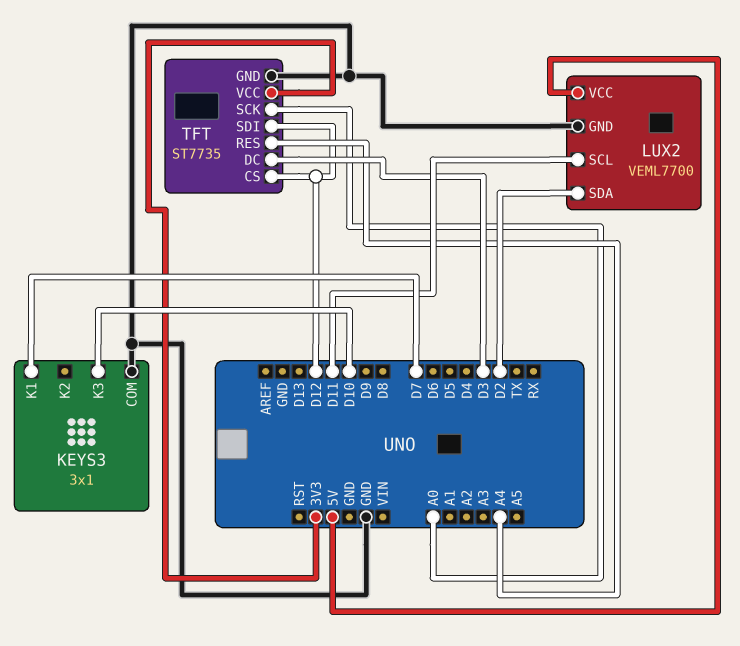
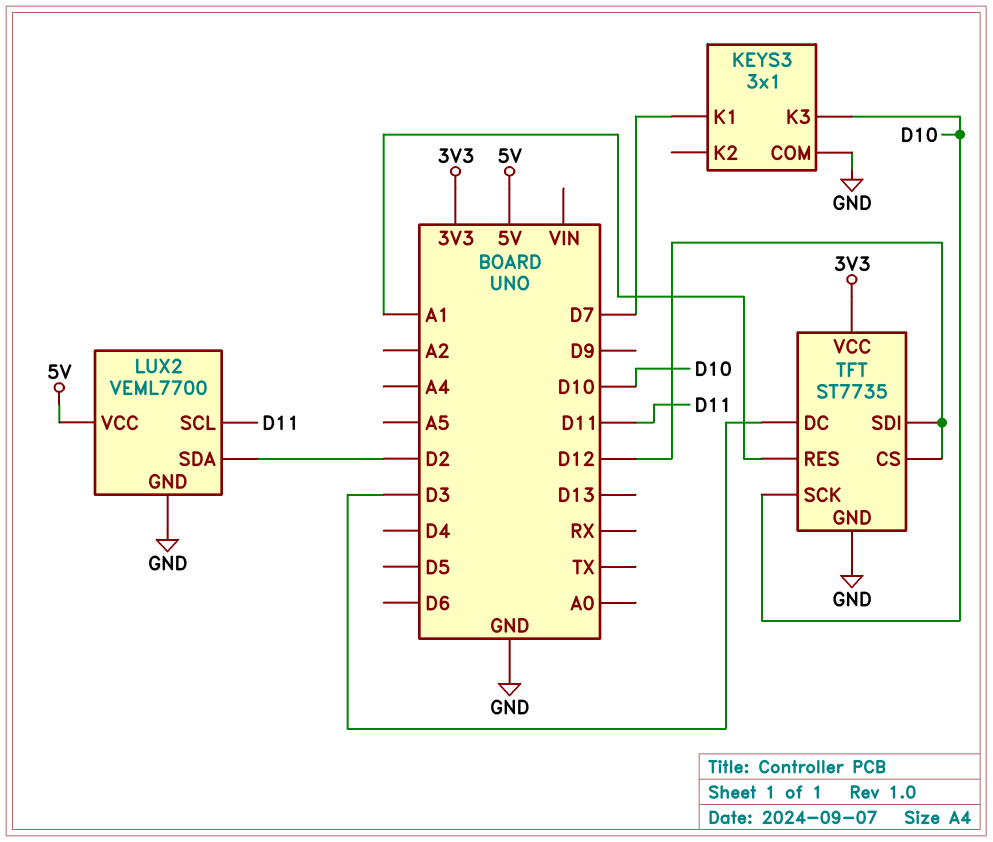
TFT pin RES: A4 -> A1
TFT pin SCK: A0 -> D10

